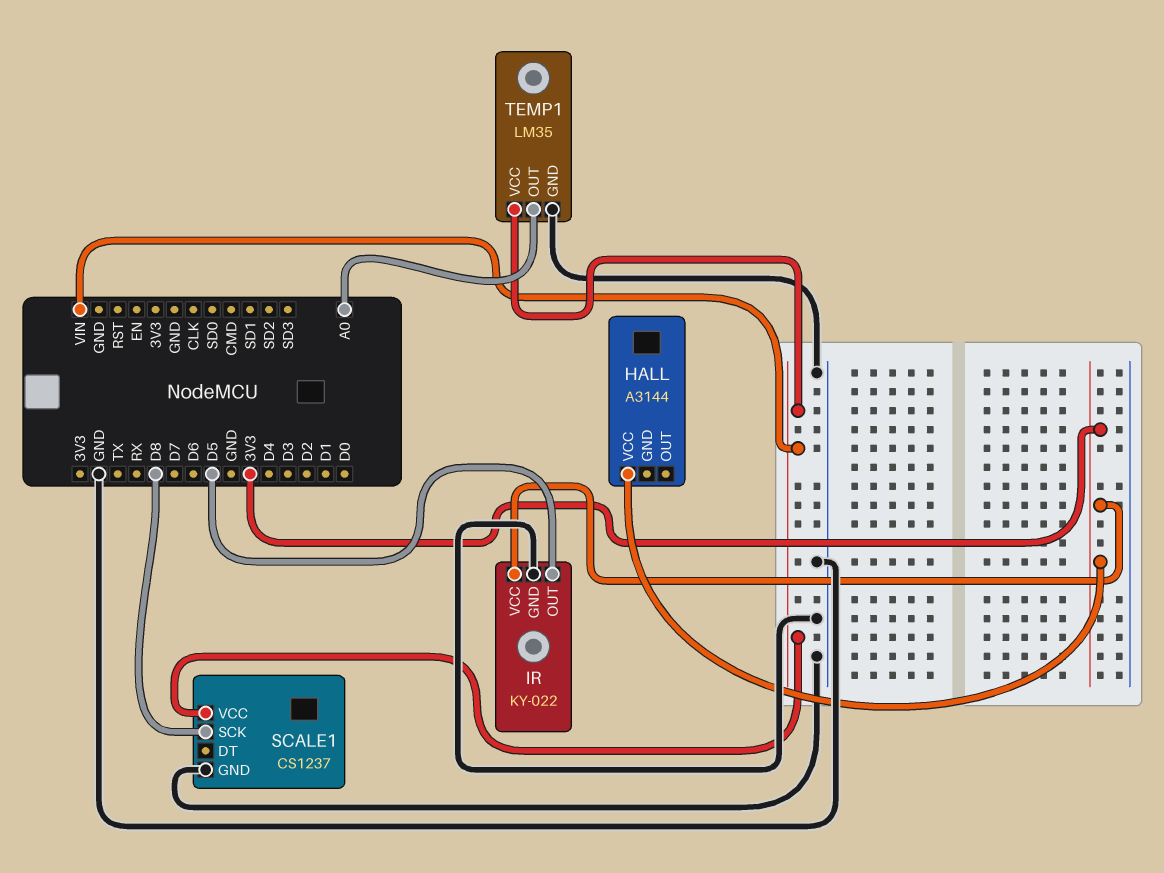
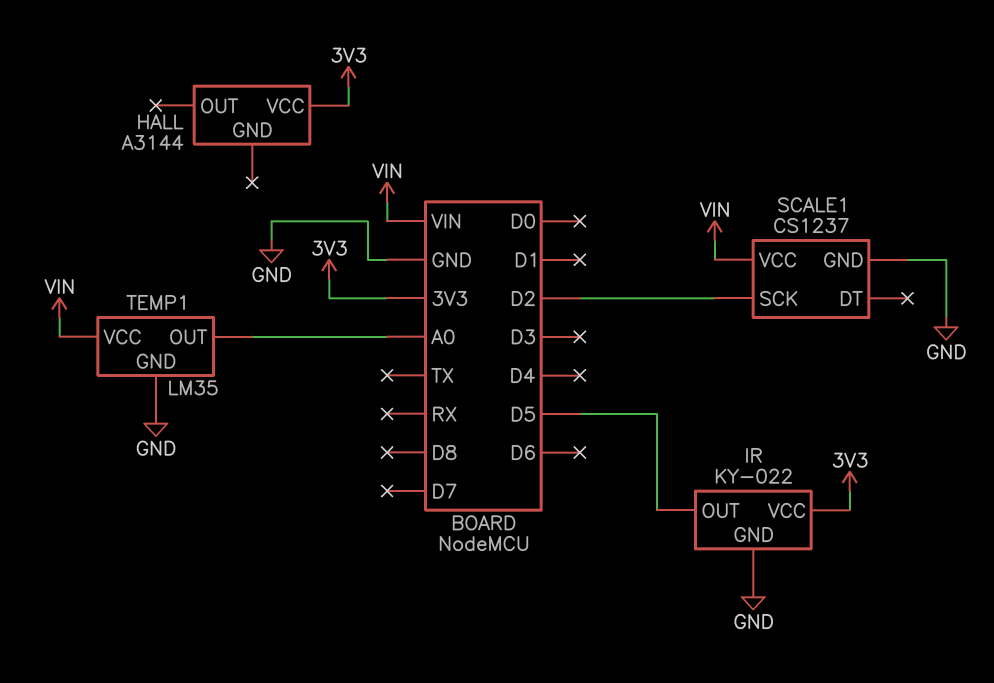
SCALE1 pin SCK: D8 -> D2

